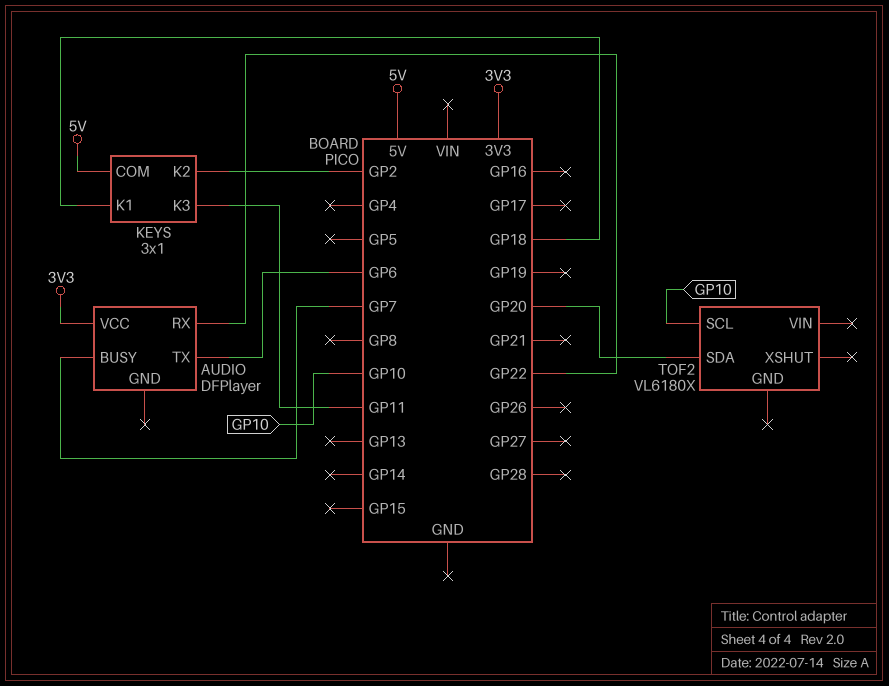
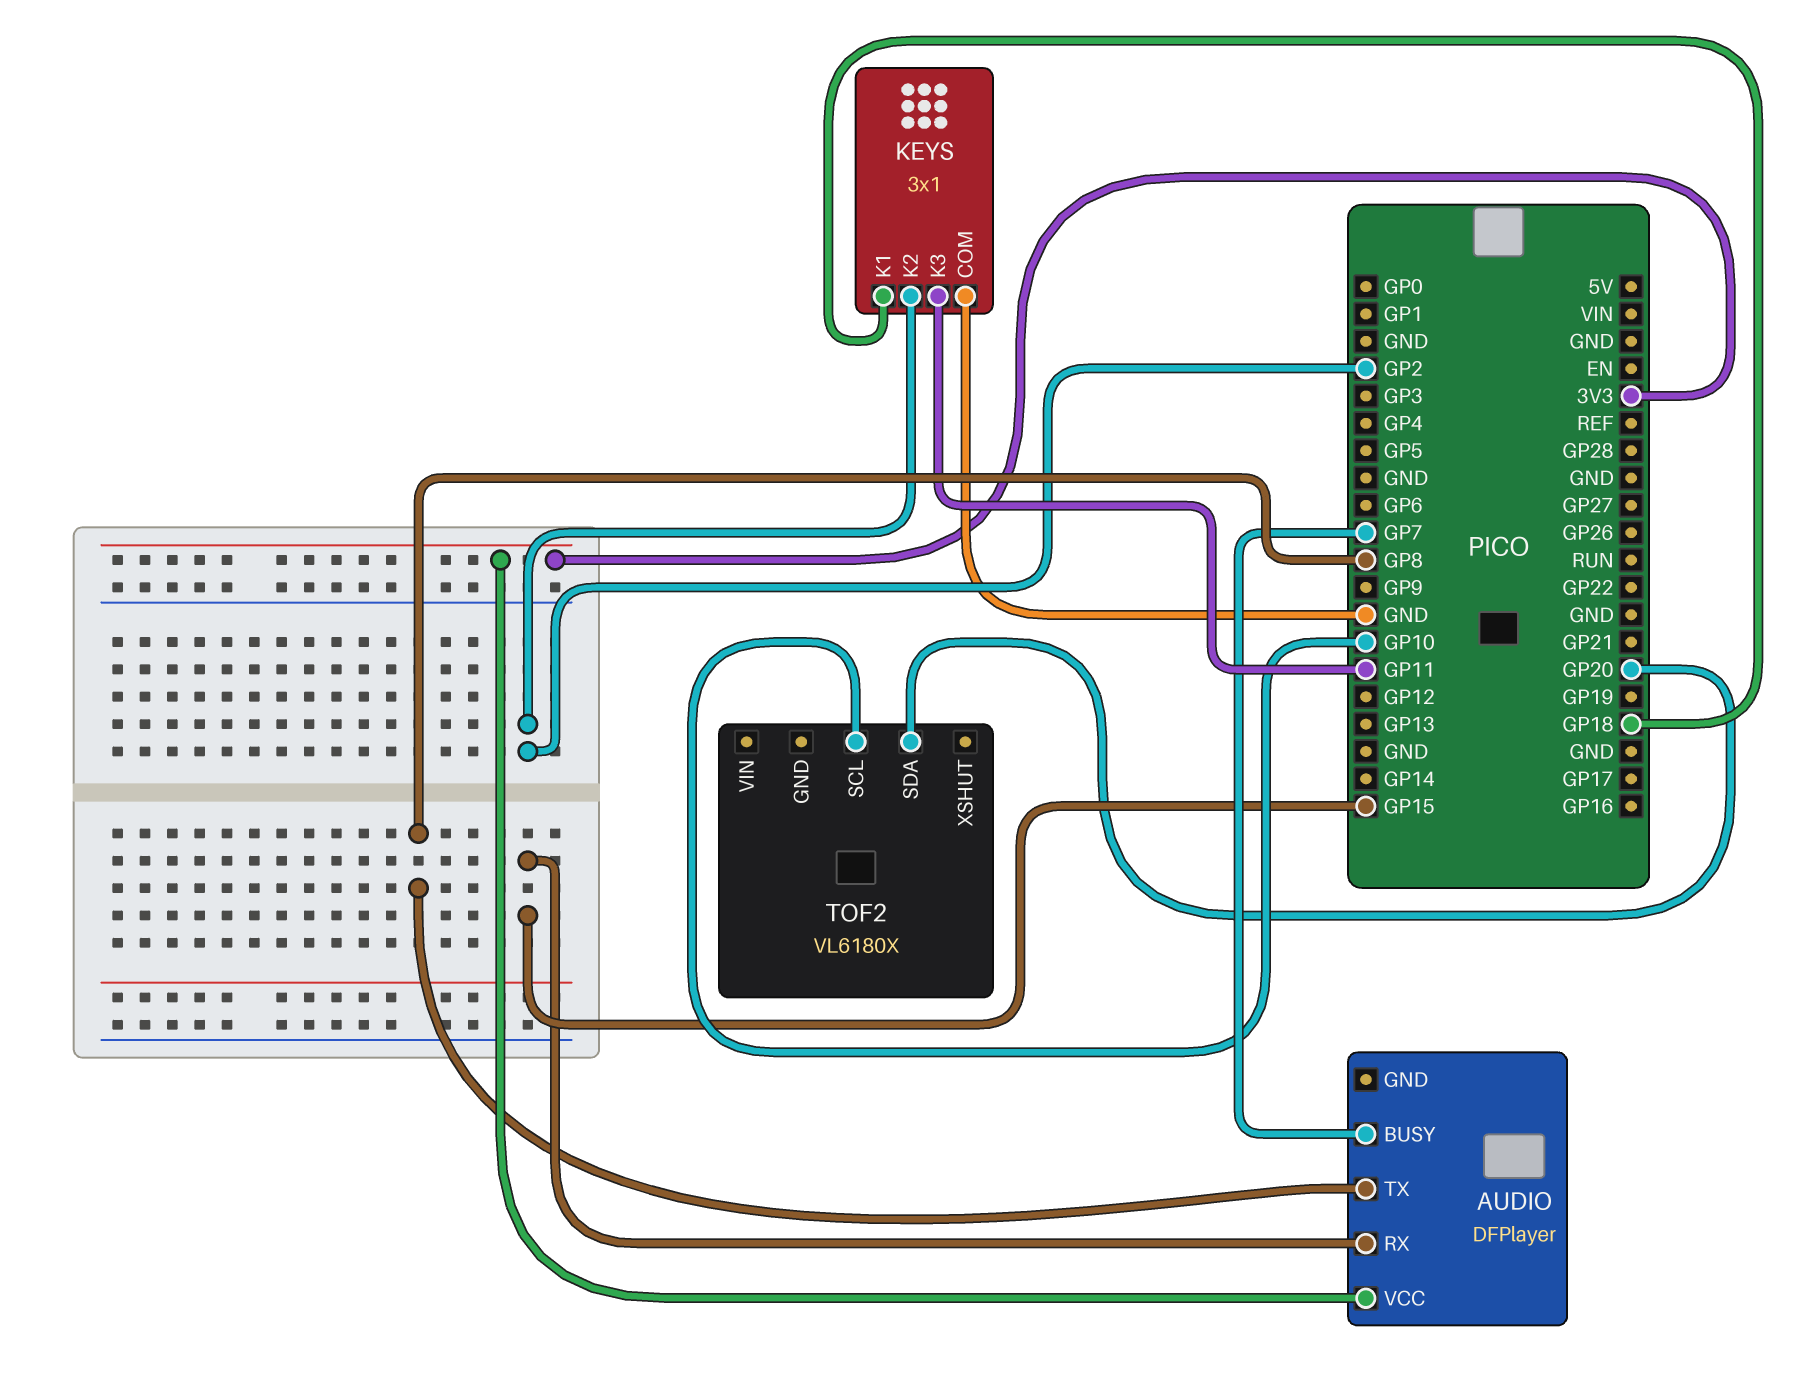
AUDIO pin RX: GP22 -> GP15
AUDIO pin TX: GP6 -> GP8
KEYS pin COM: 5V -> GND

